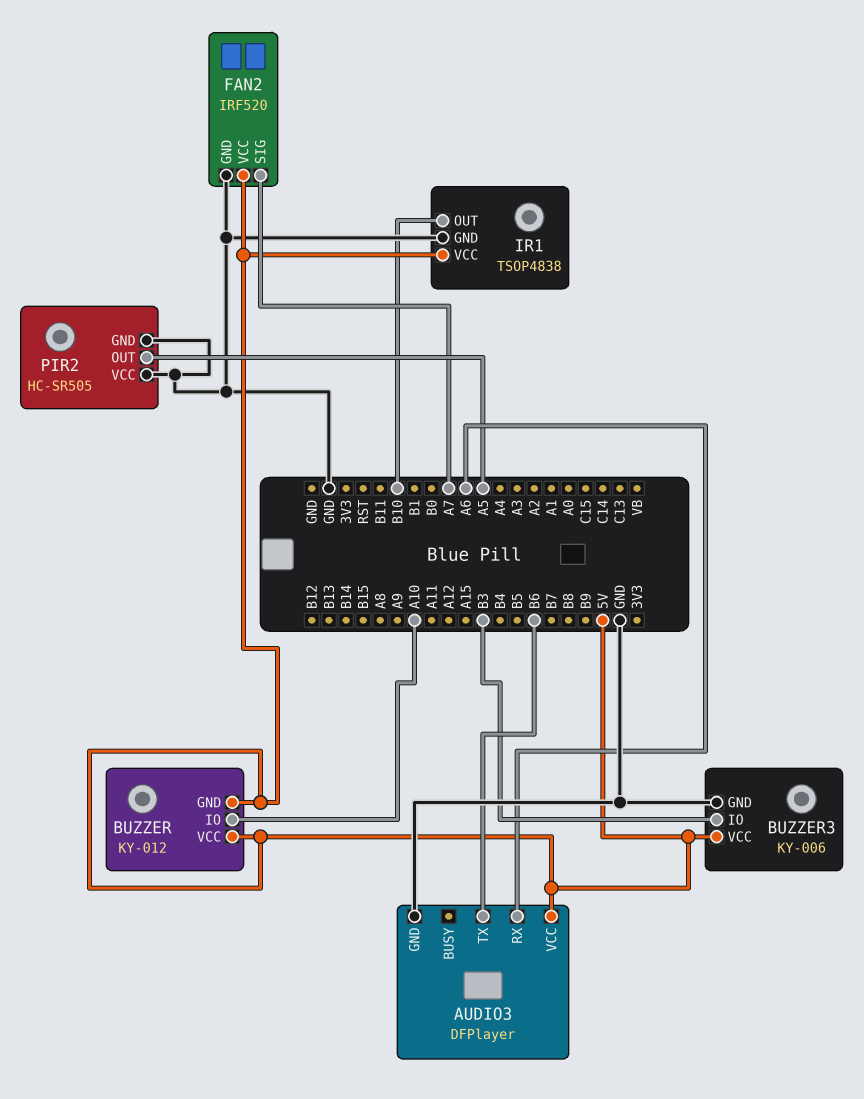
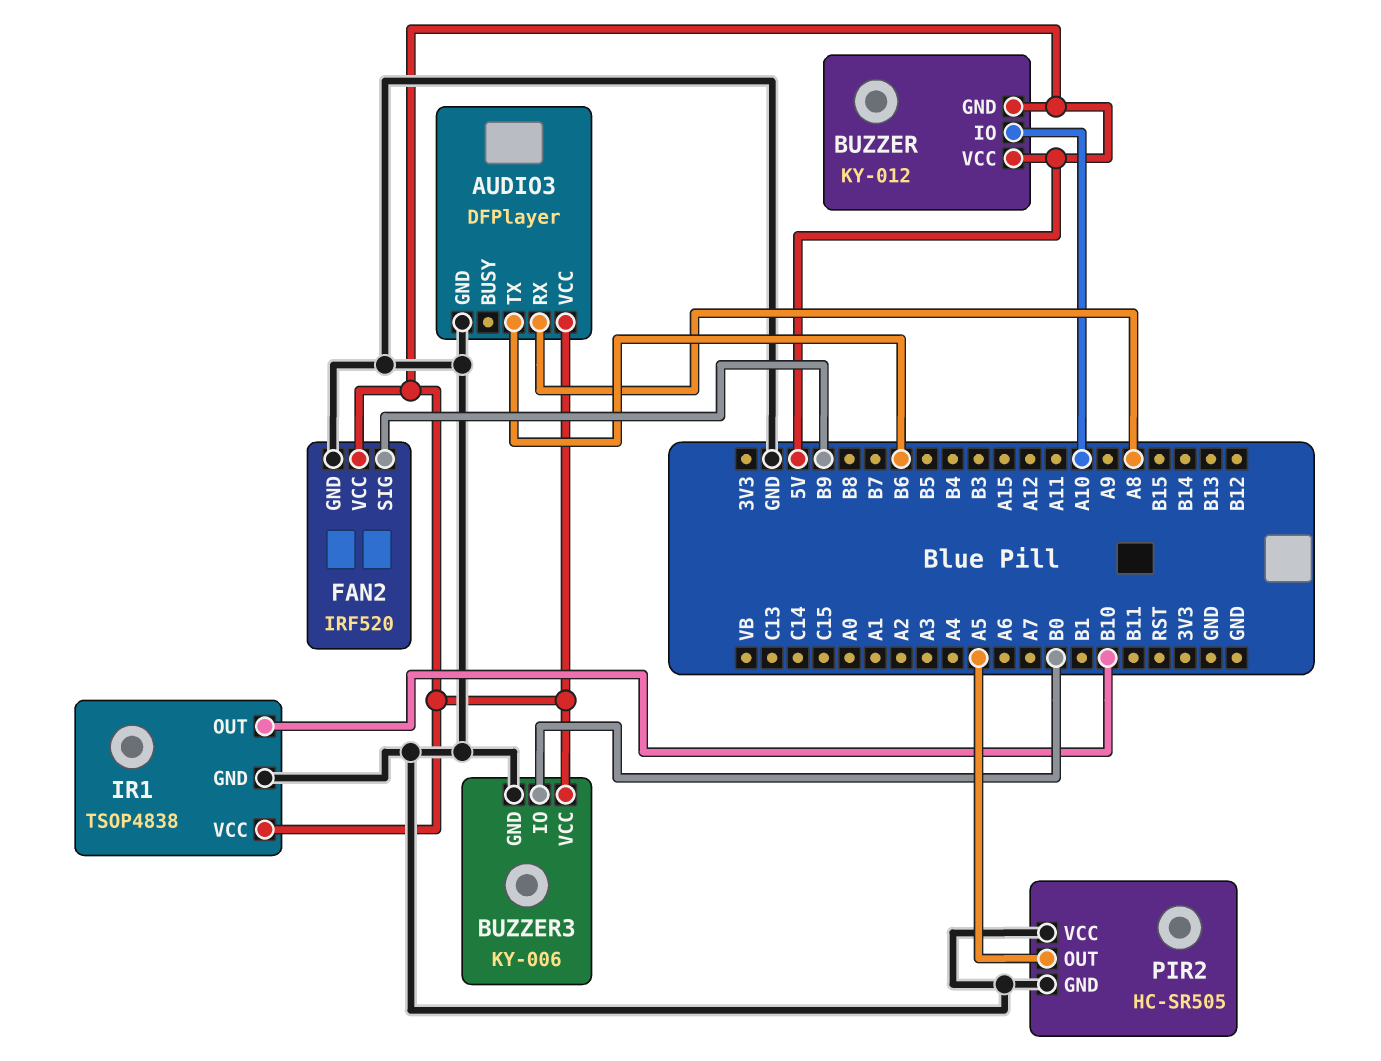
AUDIO3 pin RX: A6 -> A8
BUZZER3 pin IO: B3 -> B0
FAN2 pin SIG: A7 -> B9

